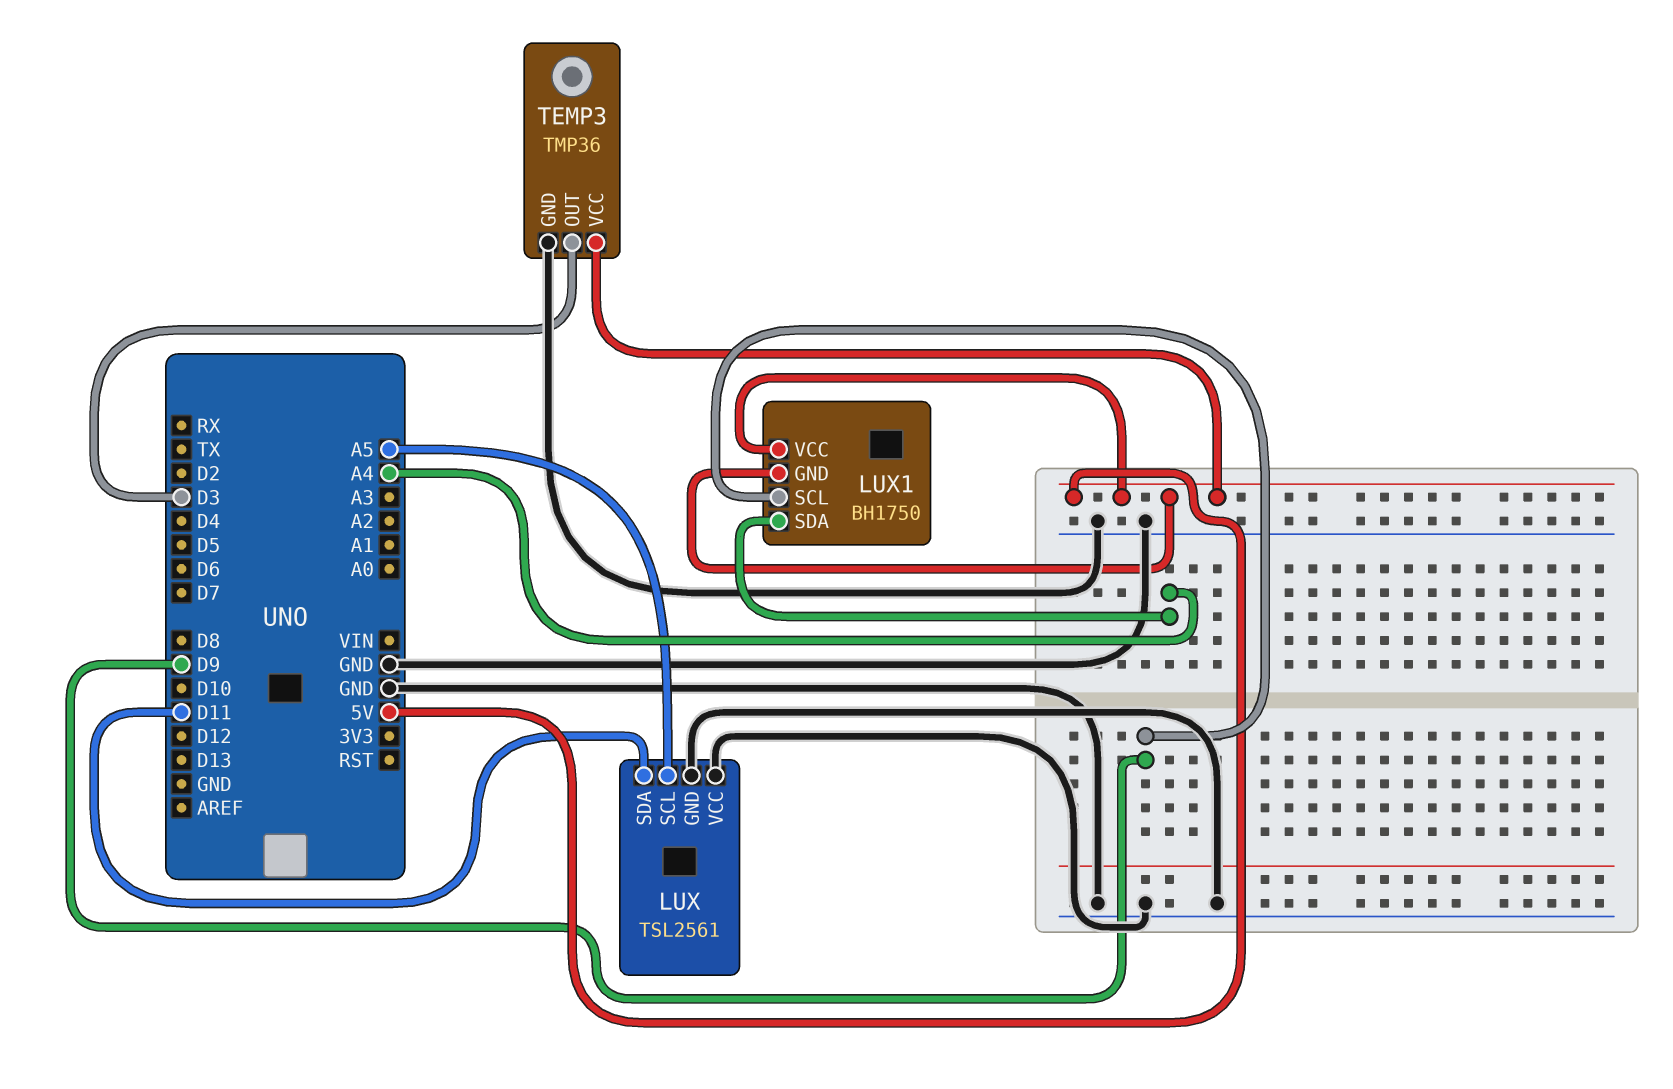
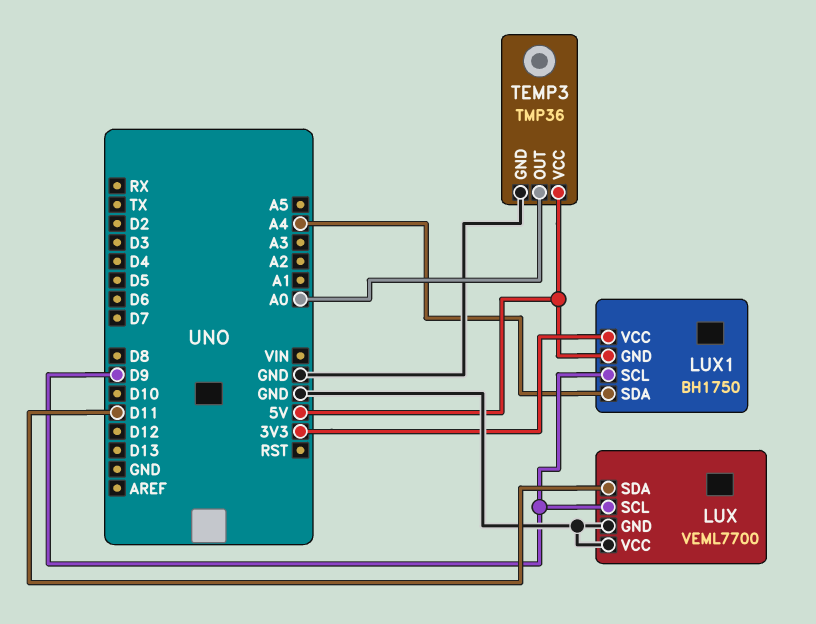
LUX: TSL2561 -> VEML7700
LUX pin SCL: A5 -> D9
LUX1 pin VCC: 5V -> 3V3
TEMP3 pin OUT: D3 -> A0

